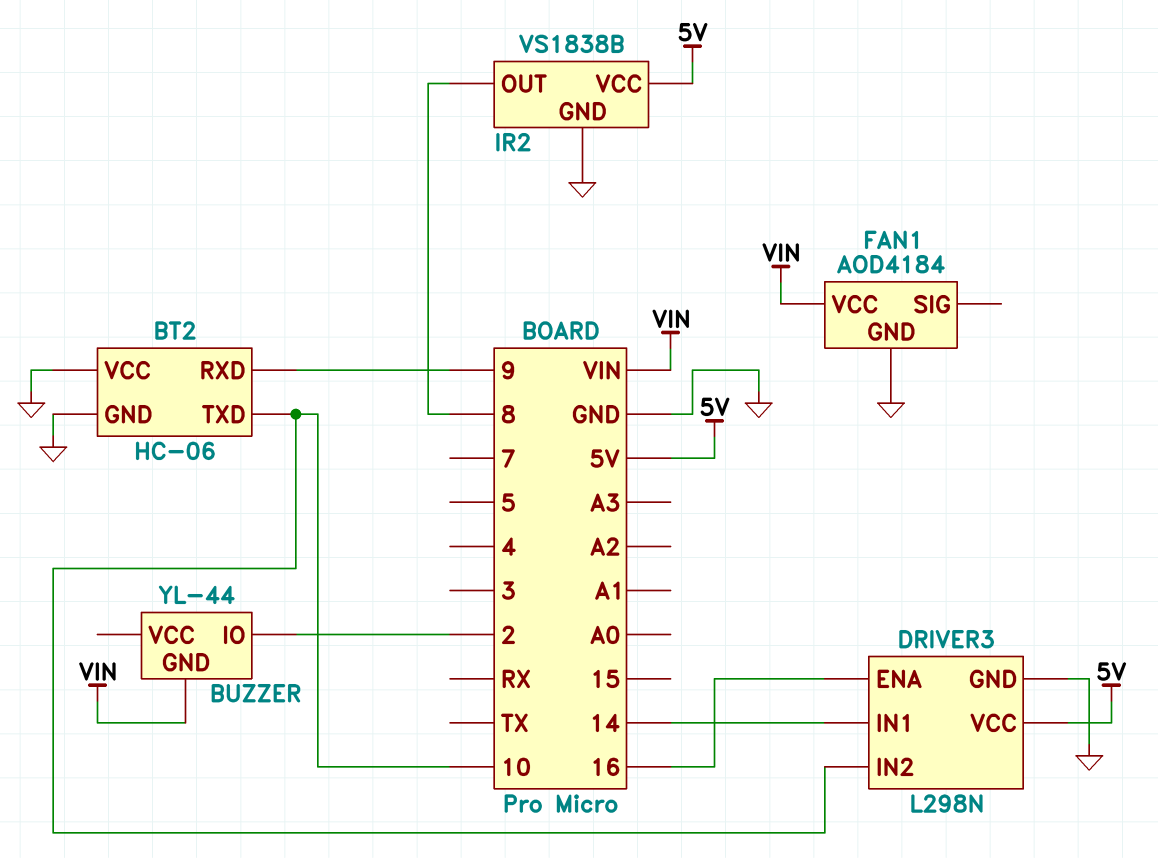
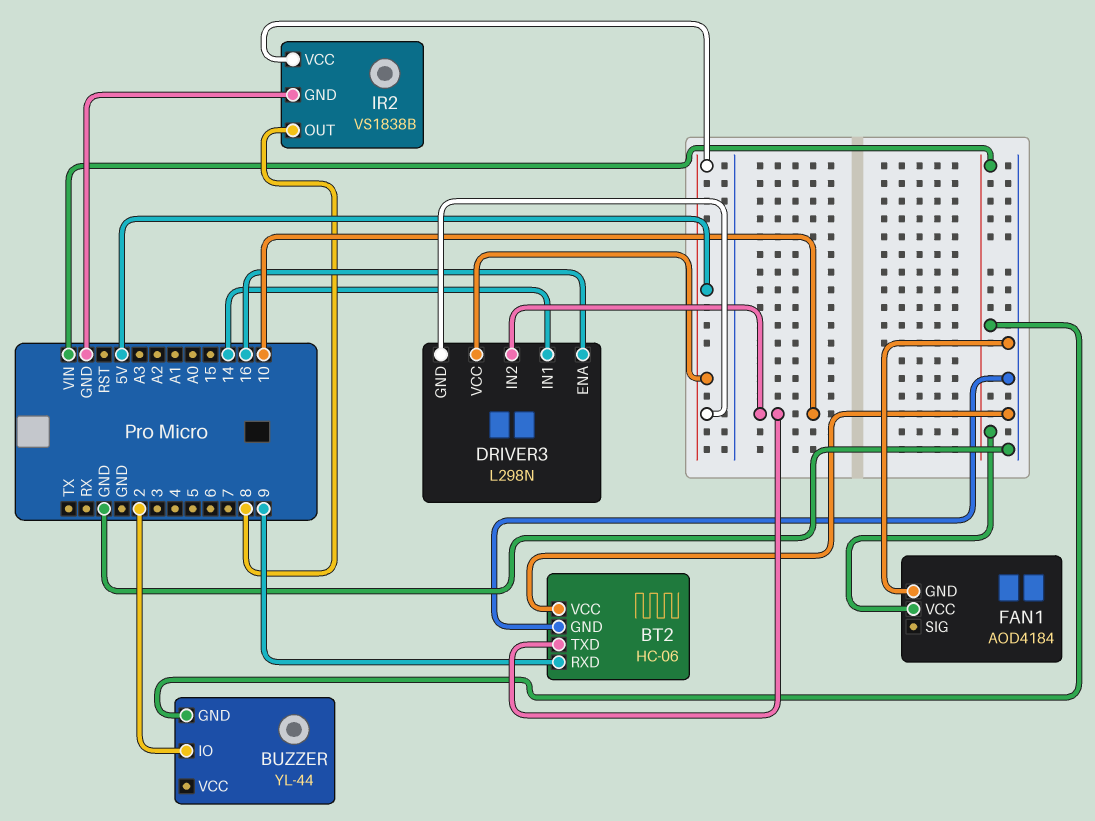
DRIVER3 pin GND: GND -> 5V

